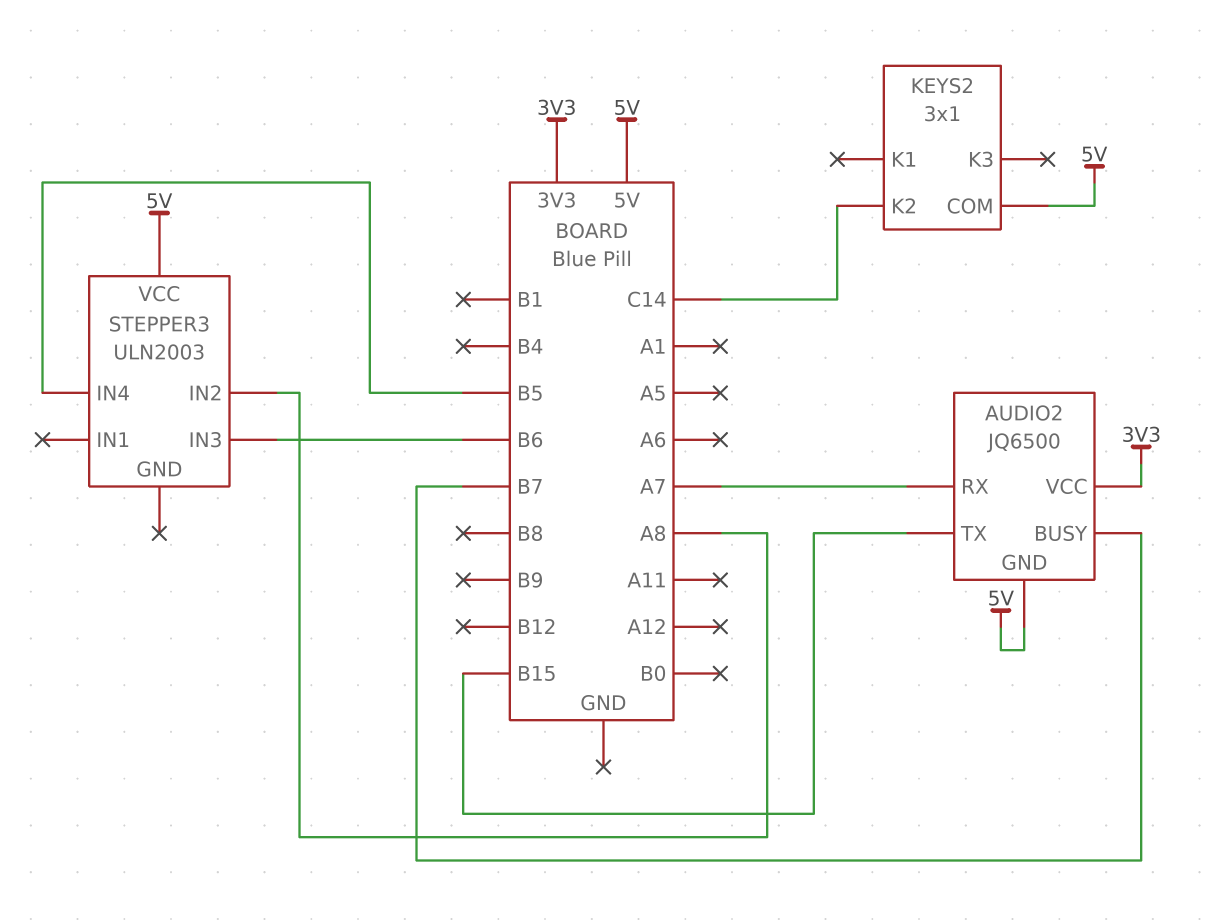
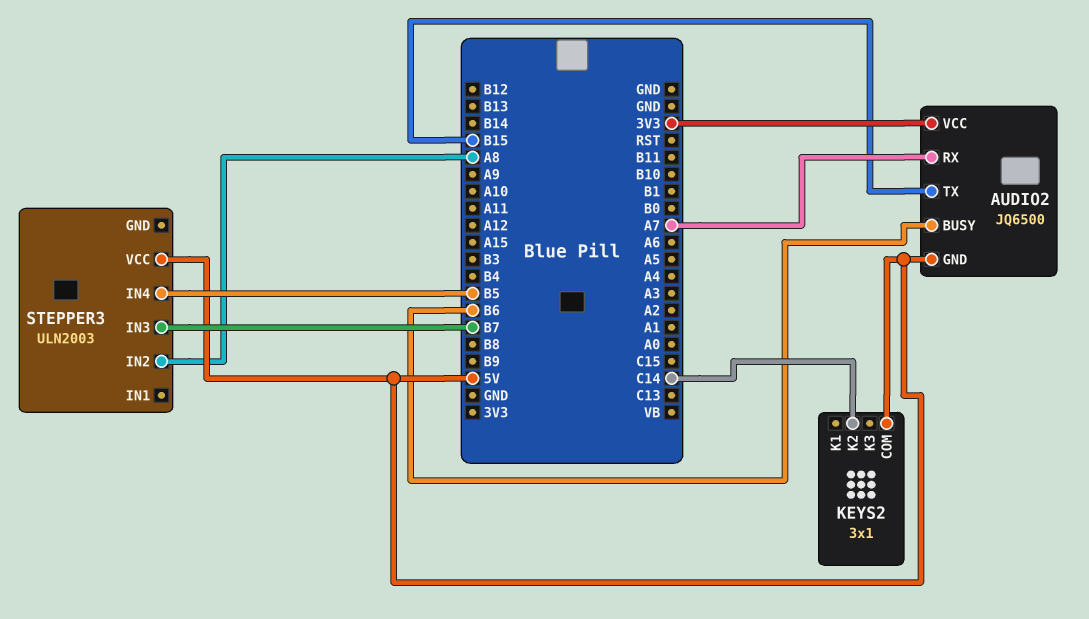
AUDIO2 pin BUSY: B7 -> B6
STEPPER3 pin IN3: B6 -> B7

